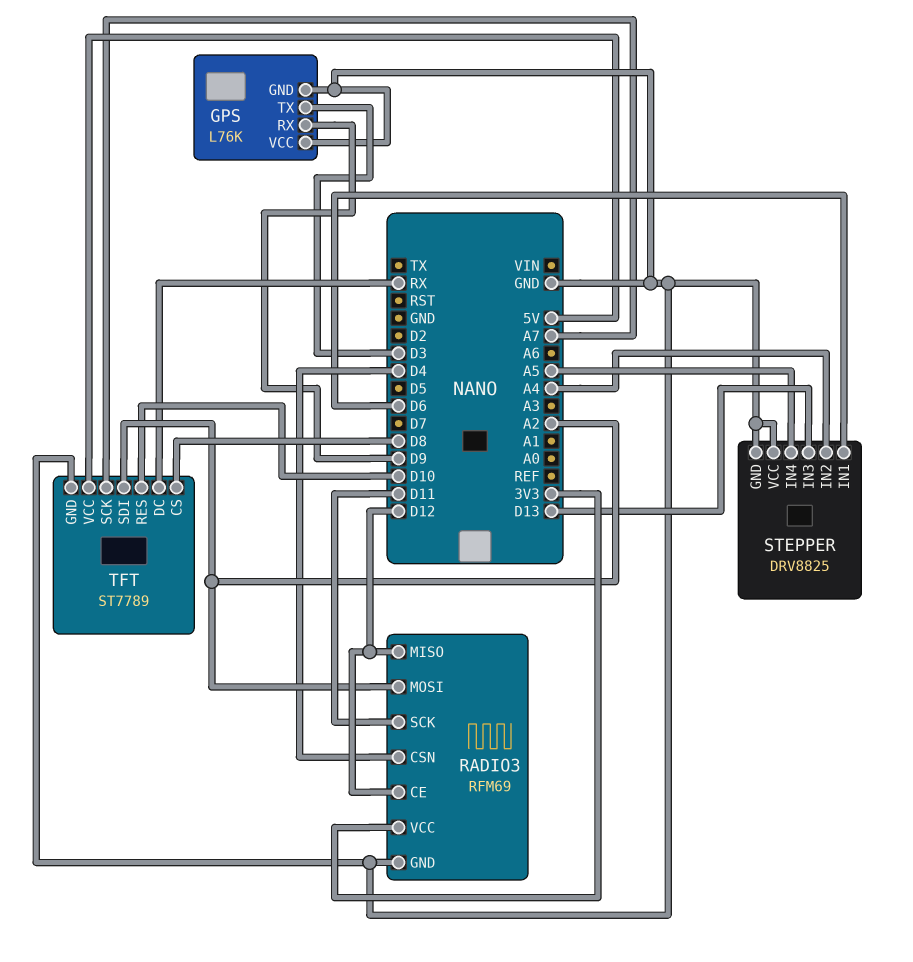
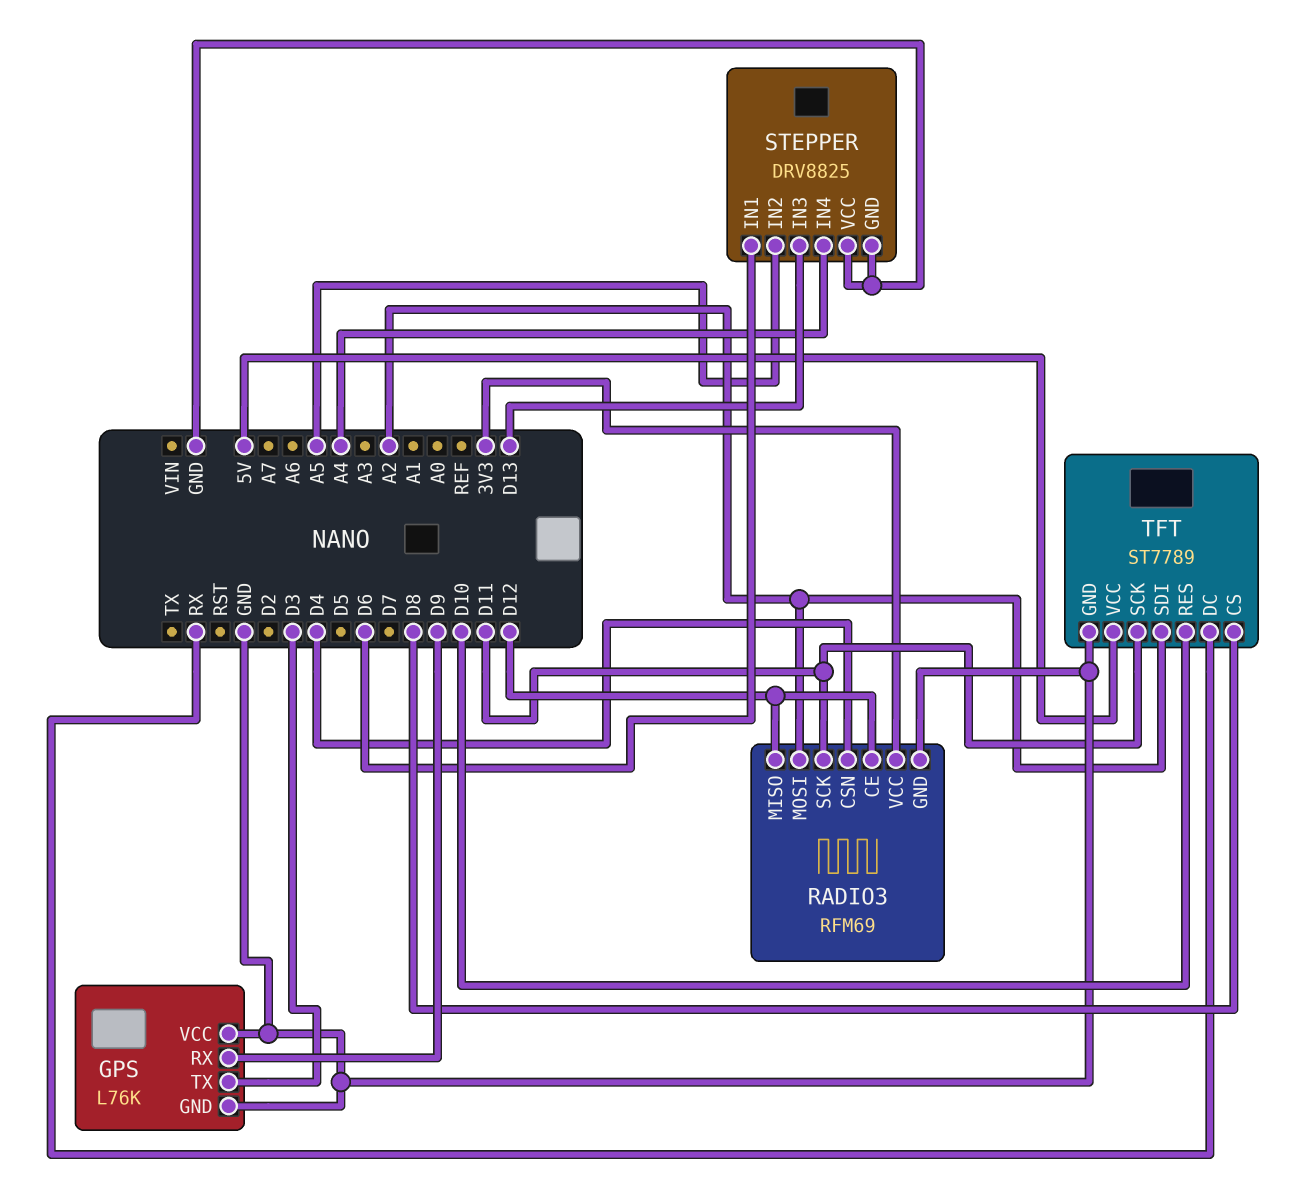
STEPPER pin IN2: A4 -> A5
STEPPER pin IN4: A5 -> A4
TFT pin SCK: A7 -> D11

